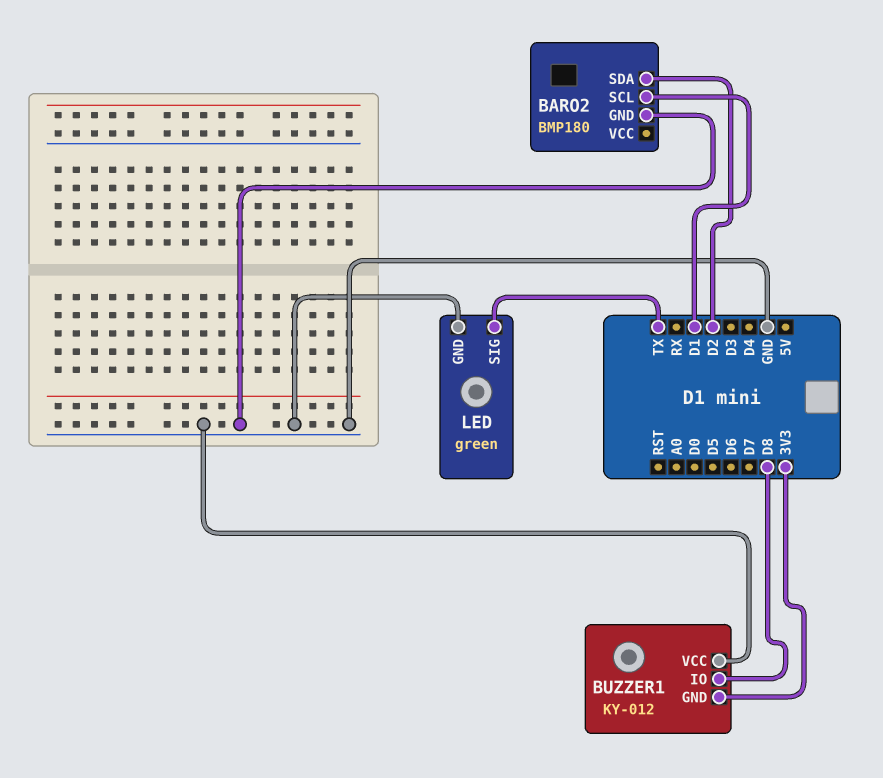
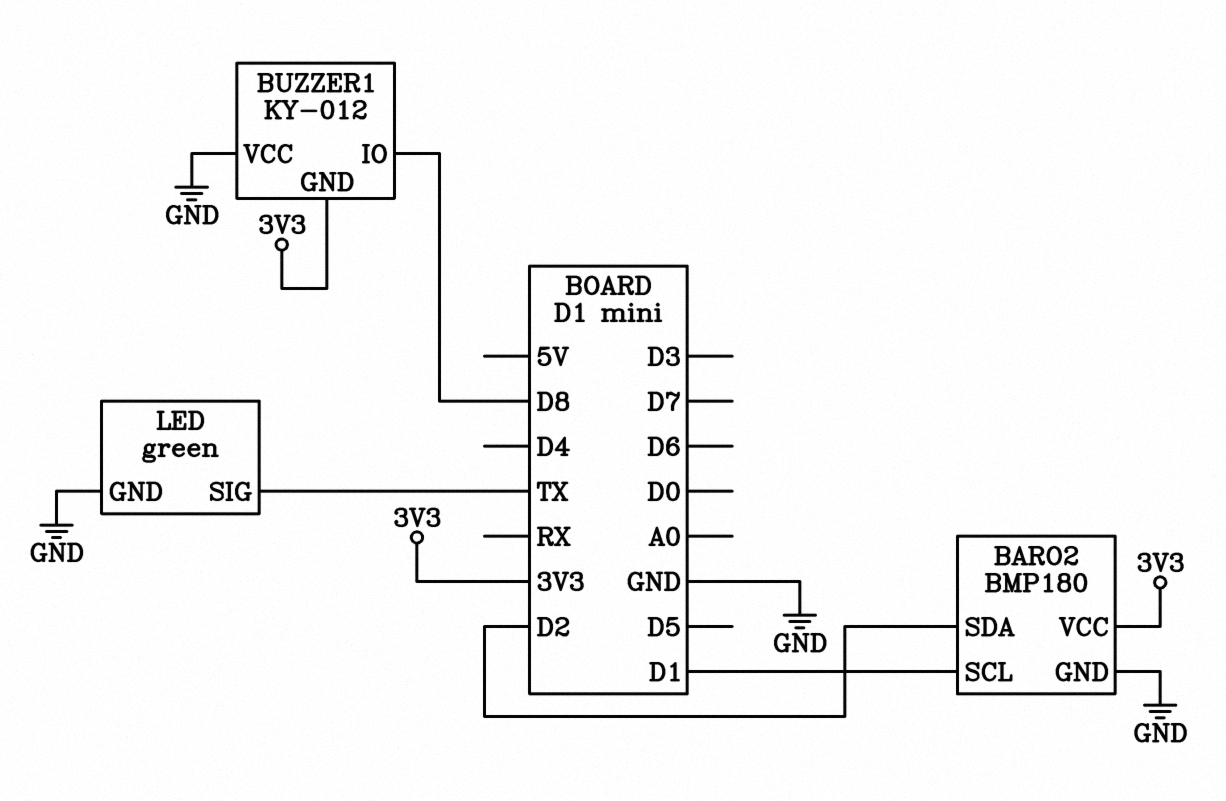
BARO2 pin VCC: none -> 3V3

